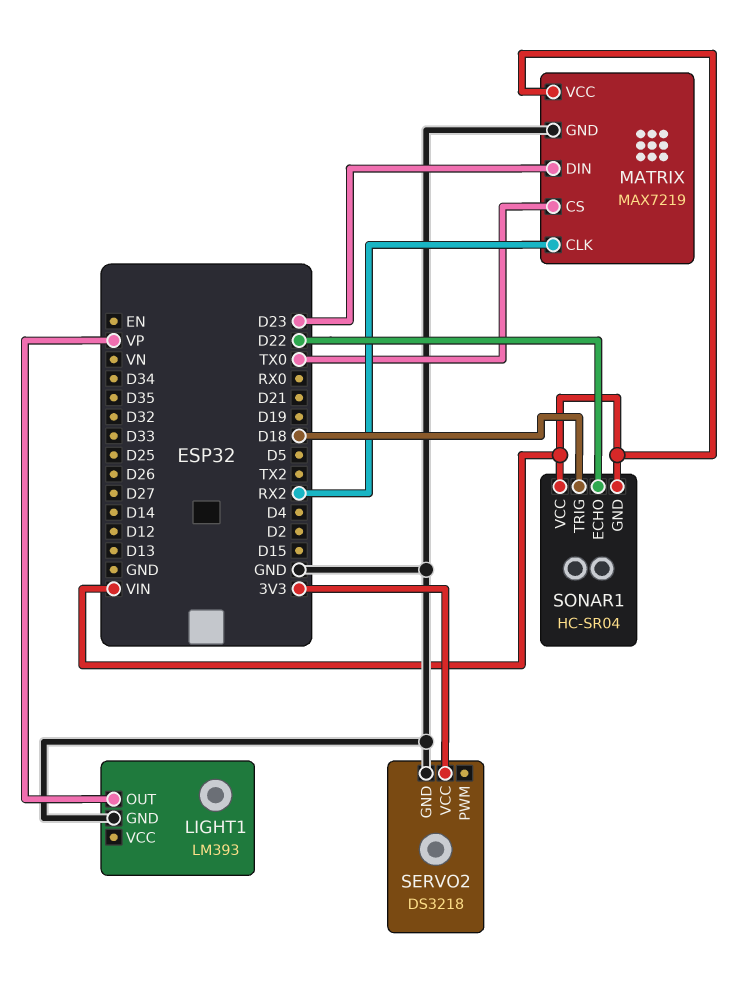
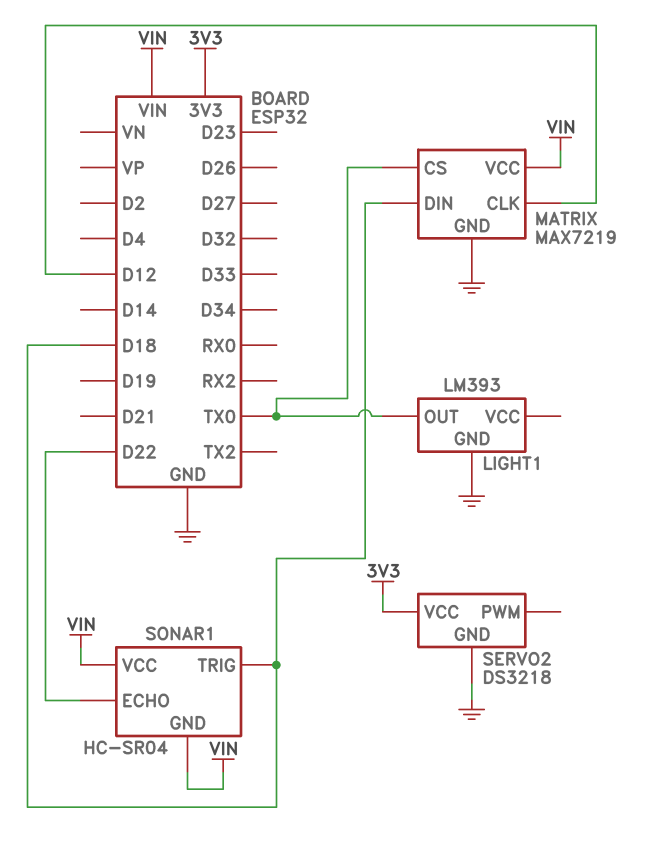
LIGHT1 pin OUT: VP -> TX0
MATRIX pin CLK: RX2 -> D12
MATRIX pin DIN: D23 -> D18

